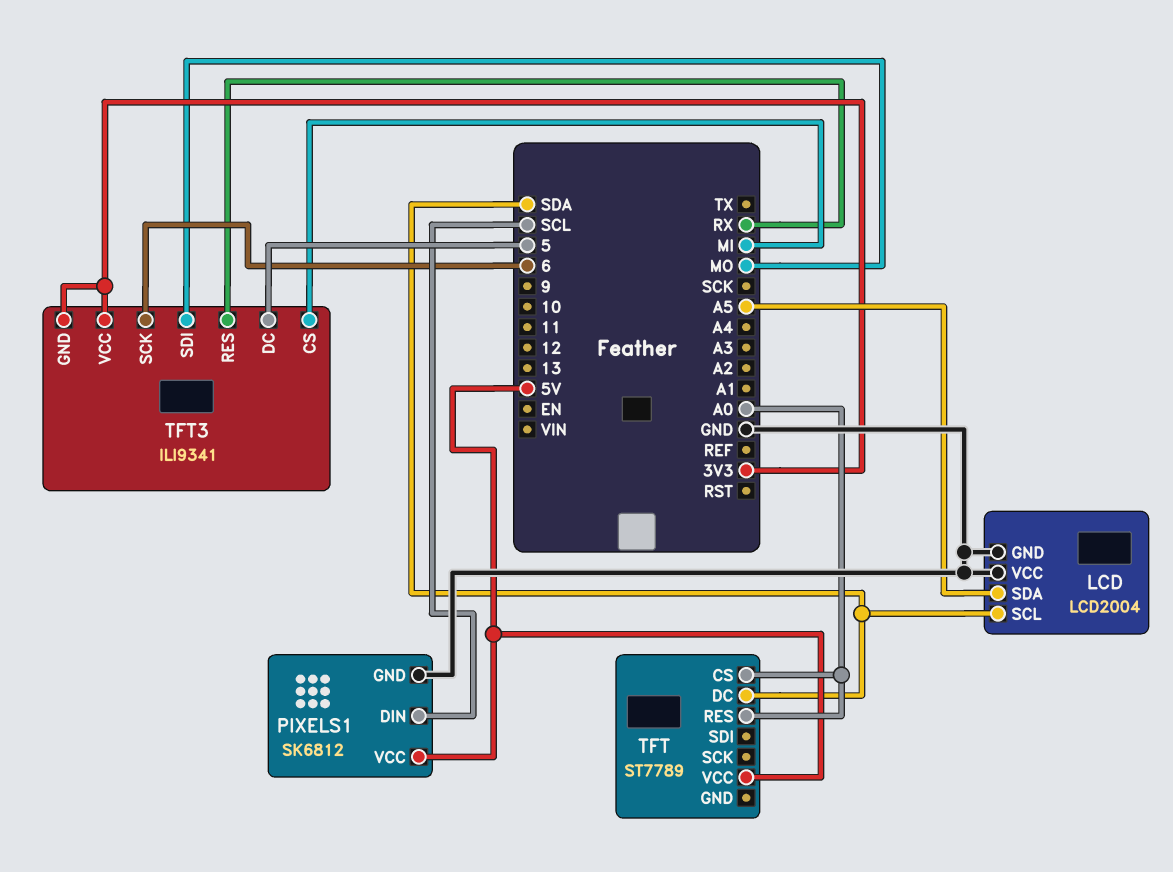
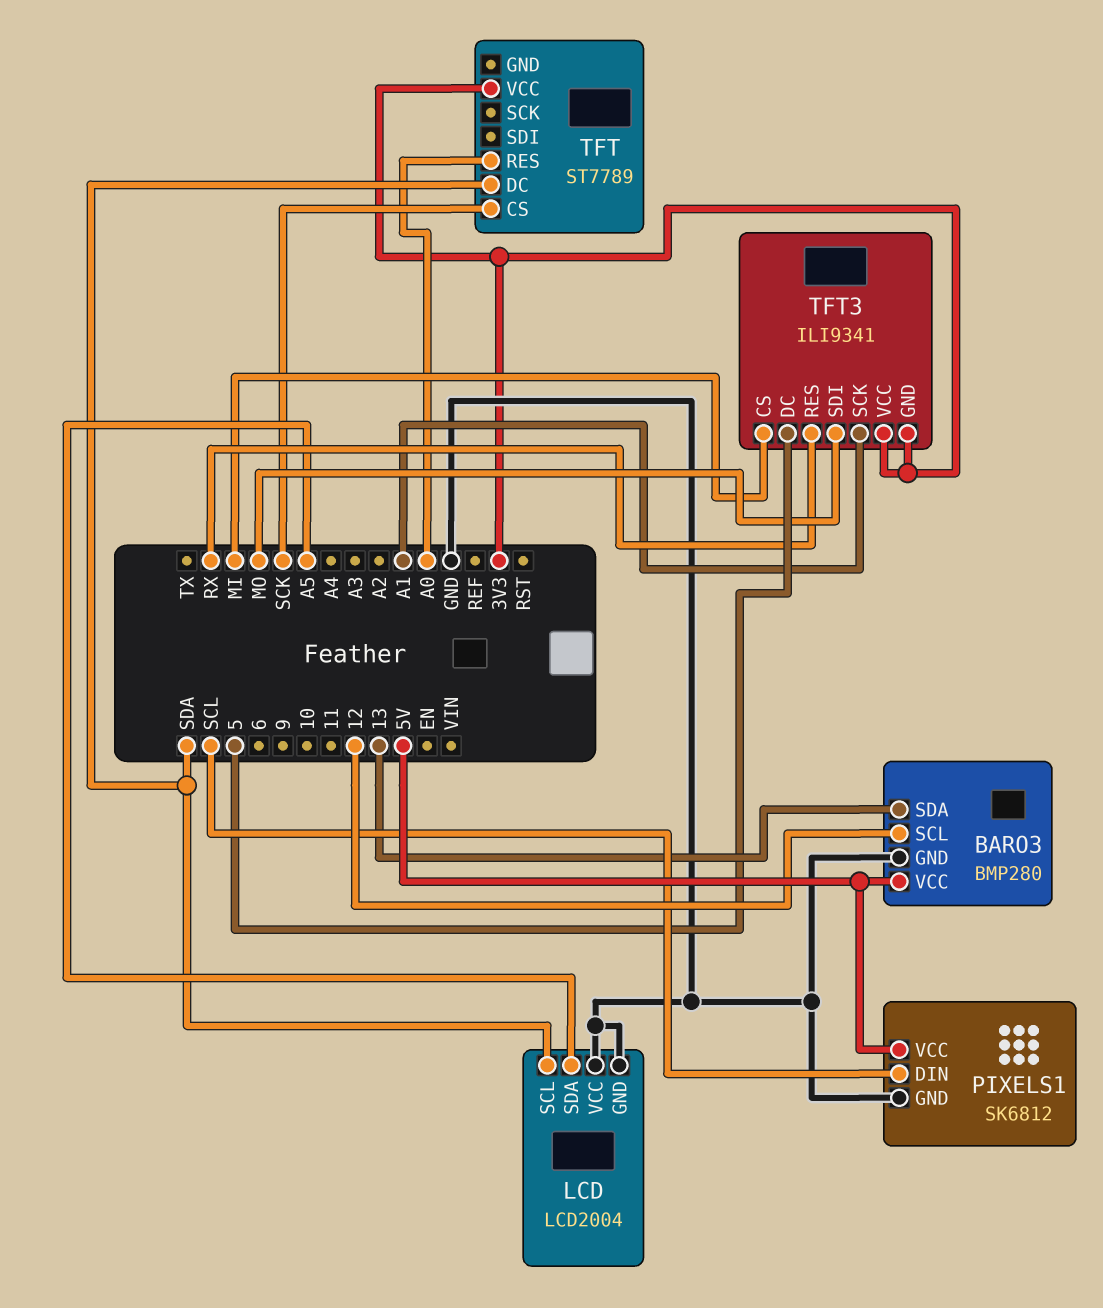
BARO3: none -> BMP280
BARO3 pin GND: none -> GND
BARO3 pin SCL: none -> 12
BARO3 pin SDA: none -> 13
BARO3 pin VCC: none -> 5V
TFT pin CS: A0 -> SCK
TFT pin VCC: 5V -> 3V3
TFT3 pin SCK: 6 -> A1

